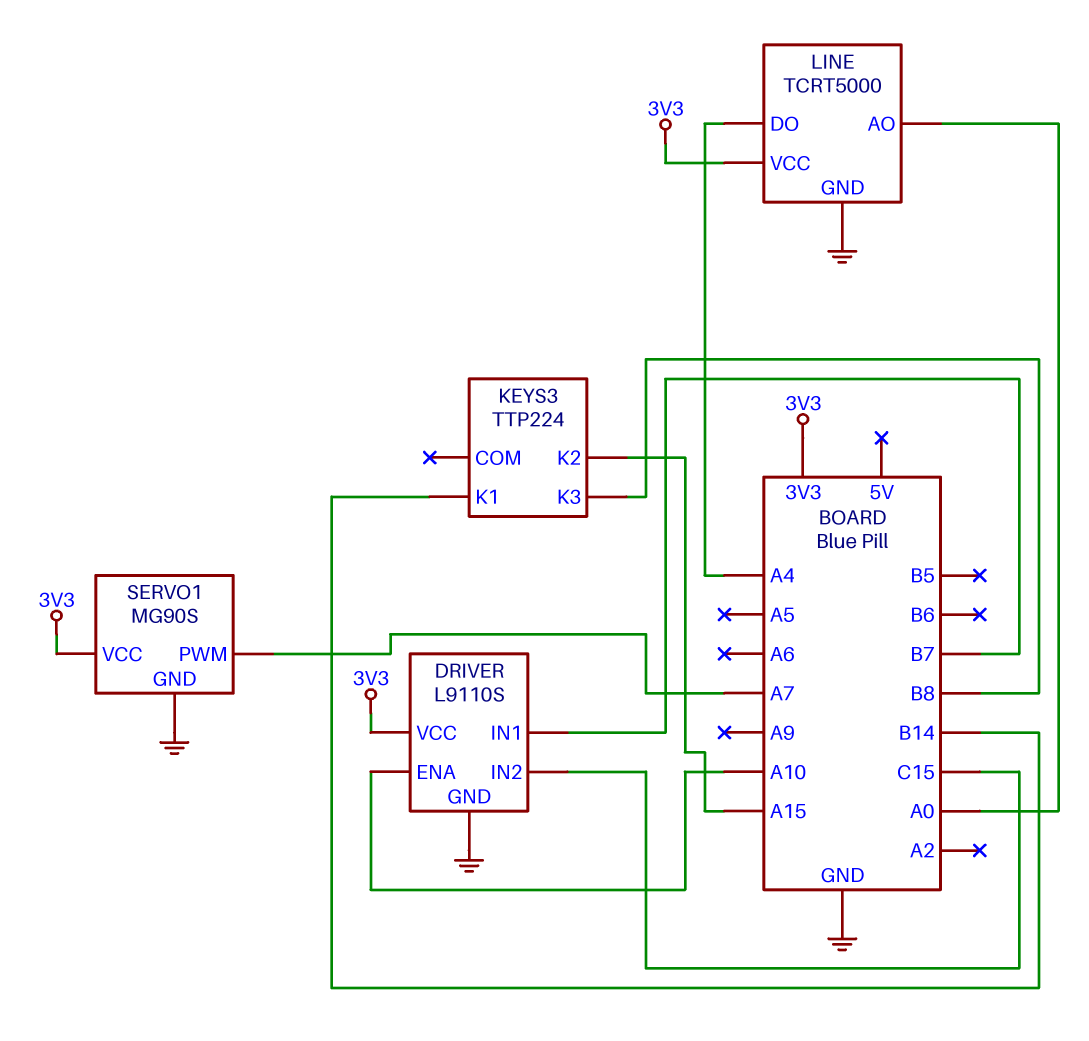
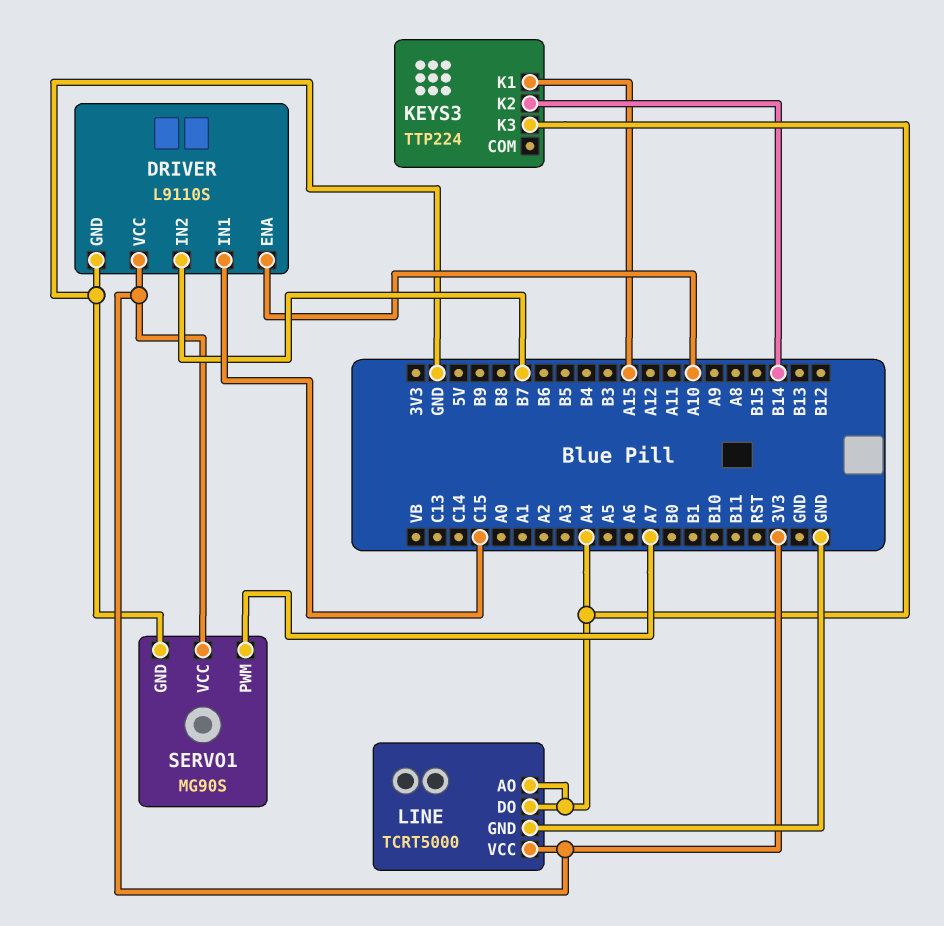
DRIVER pin IN1: B7 -> C15
DRIVER pin IN2: C15 -> B7
KEYS3 pin K1: B14 -> A15
KEYS3 pin K2: A15 -> B14
KEYS3 pin K3: B8 -> A4
LINE pin AO: A0 -> A4

